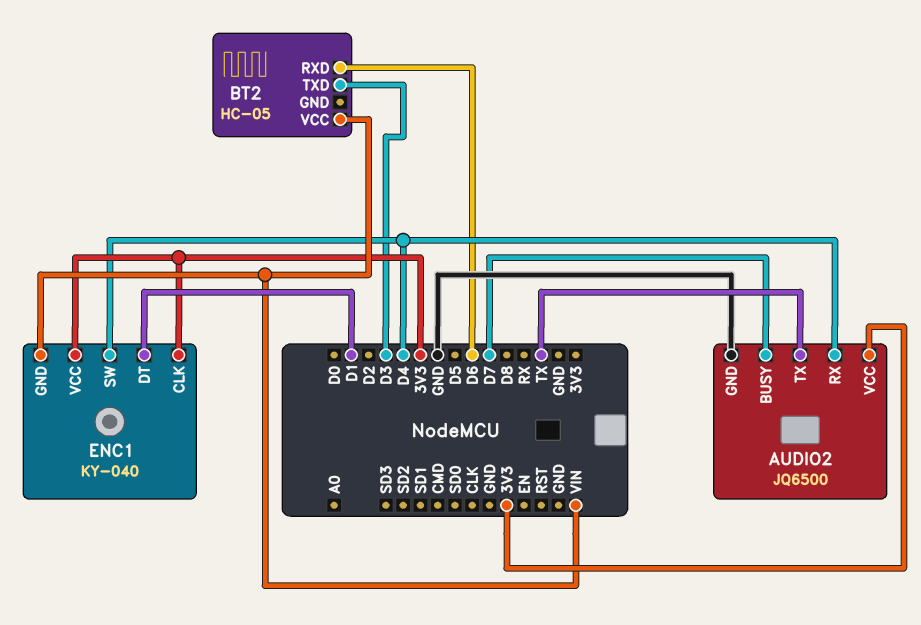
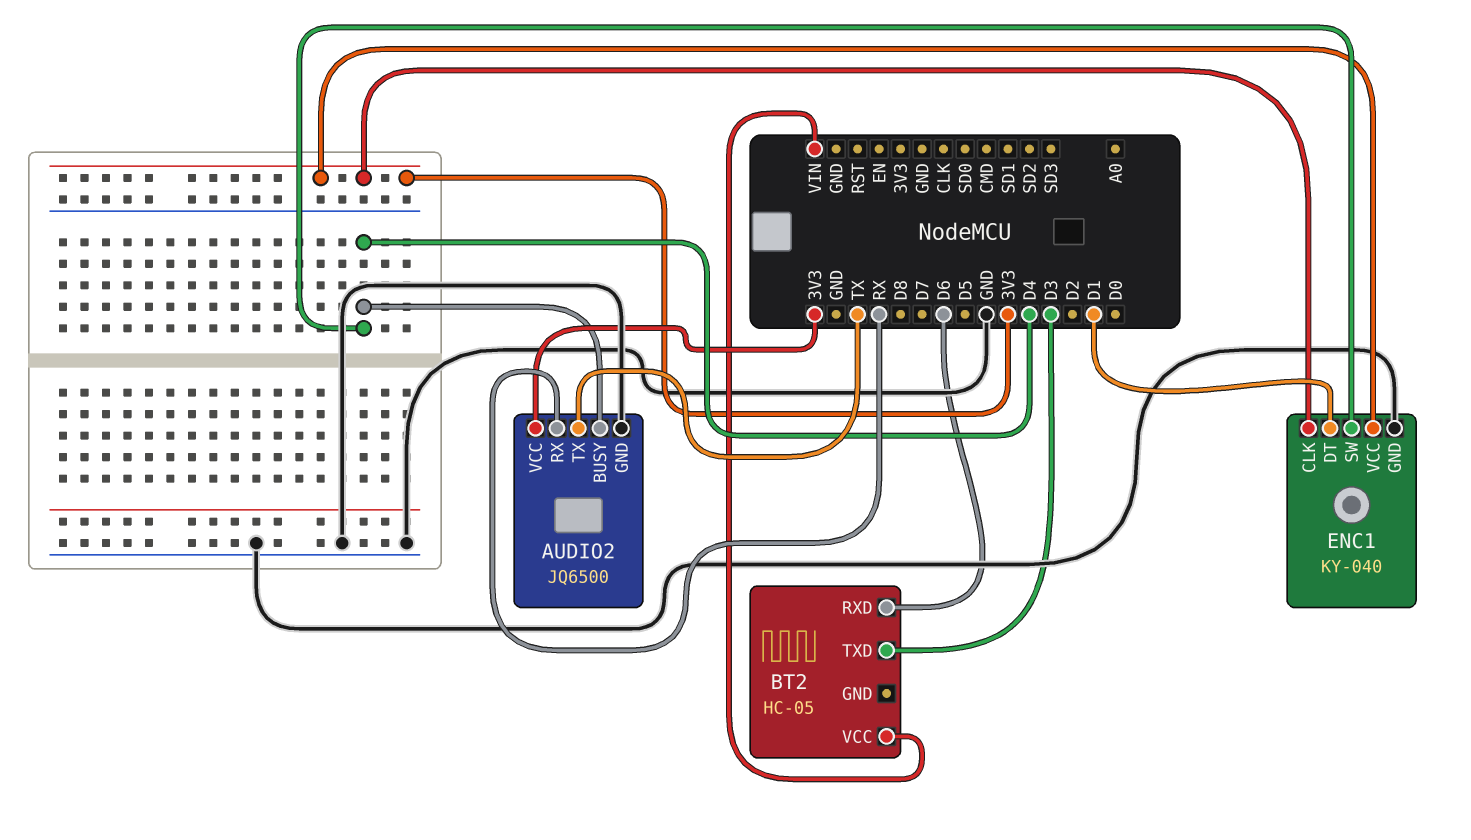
AUDIO2 pin BUSY: D7 -> D4
AUDIO2 pin RX: D4 -> RX
ENC1 pin GND: VIN -> GND

